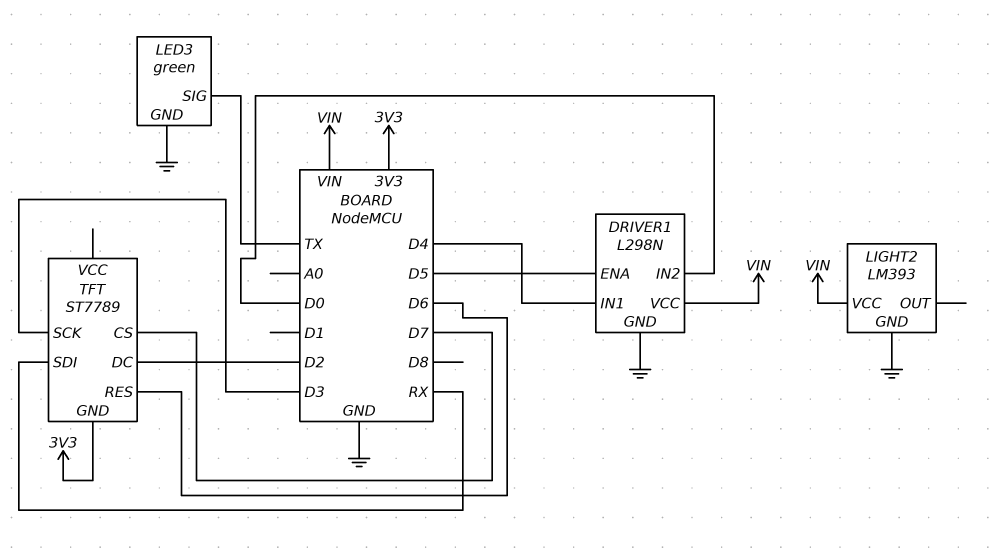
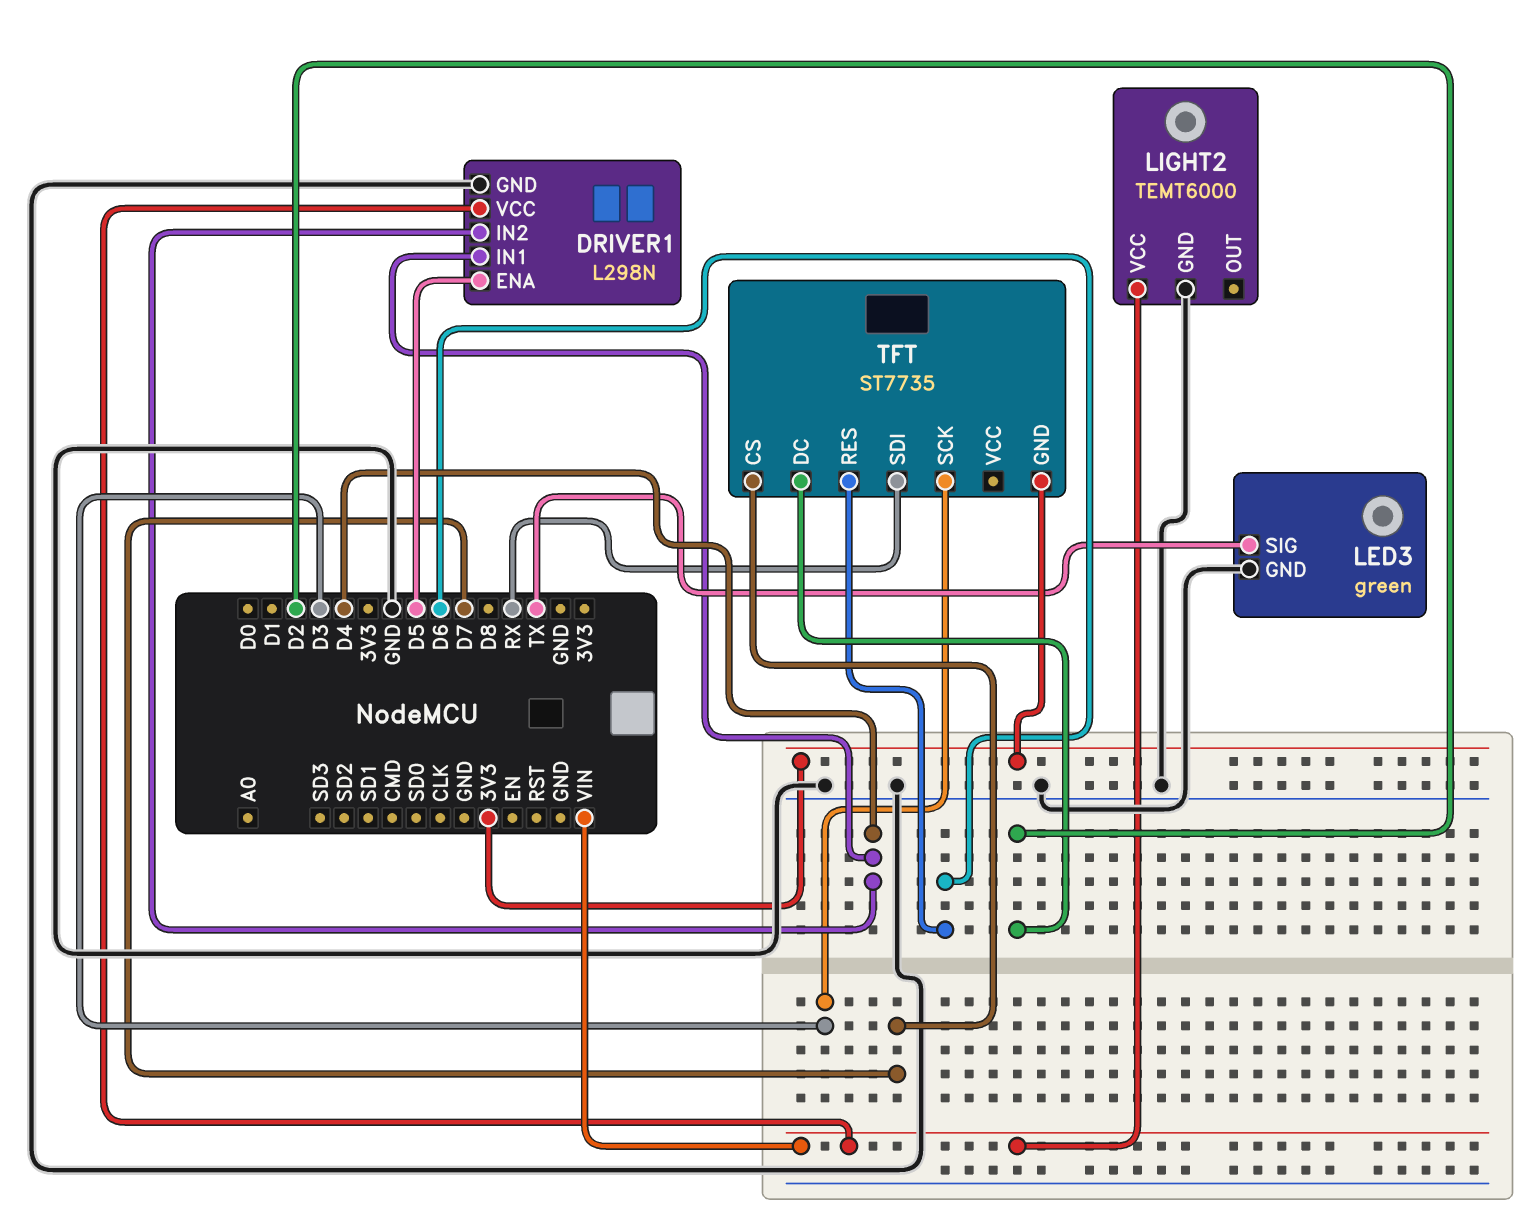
DRIVER1 pin IN2: D0 -> D4
LIGHT2: LM393 -> TEMT6000
TFT: ST7789 -> ST7735

